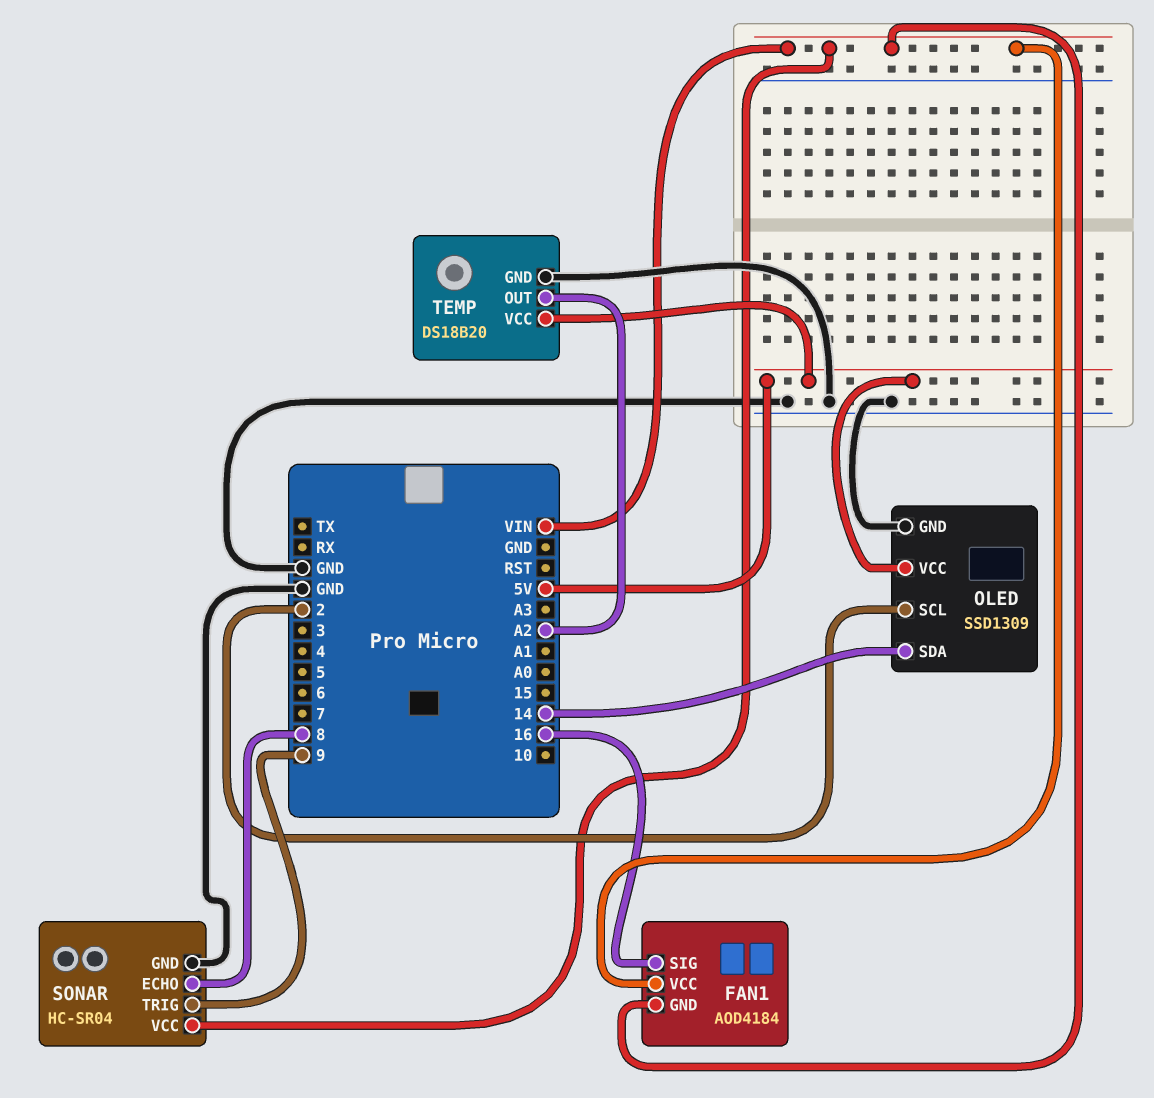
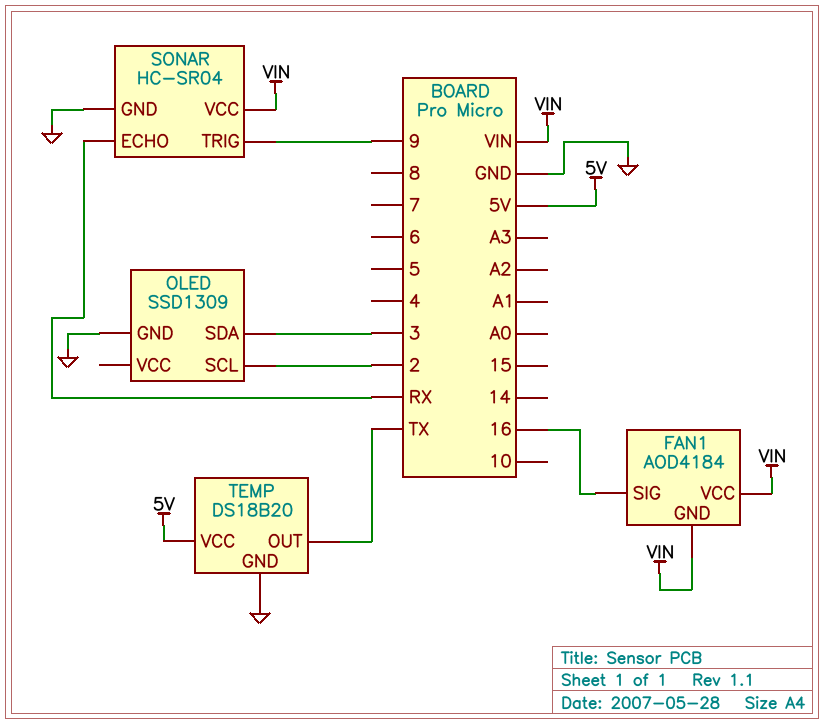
OLED pin SDA: 14 -> 3
OLED pin VCC: 5V -> none
SONAR pin ECHO: 8 -> RX
TEMP pin OUT: A2 -> TX

